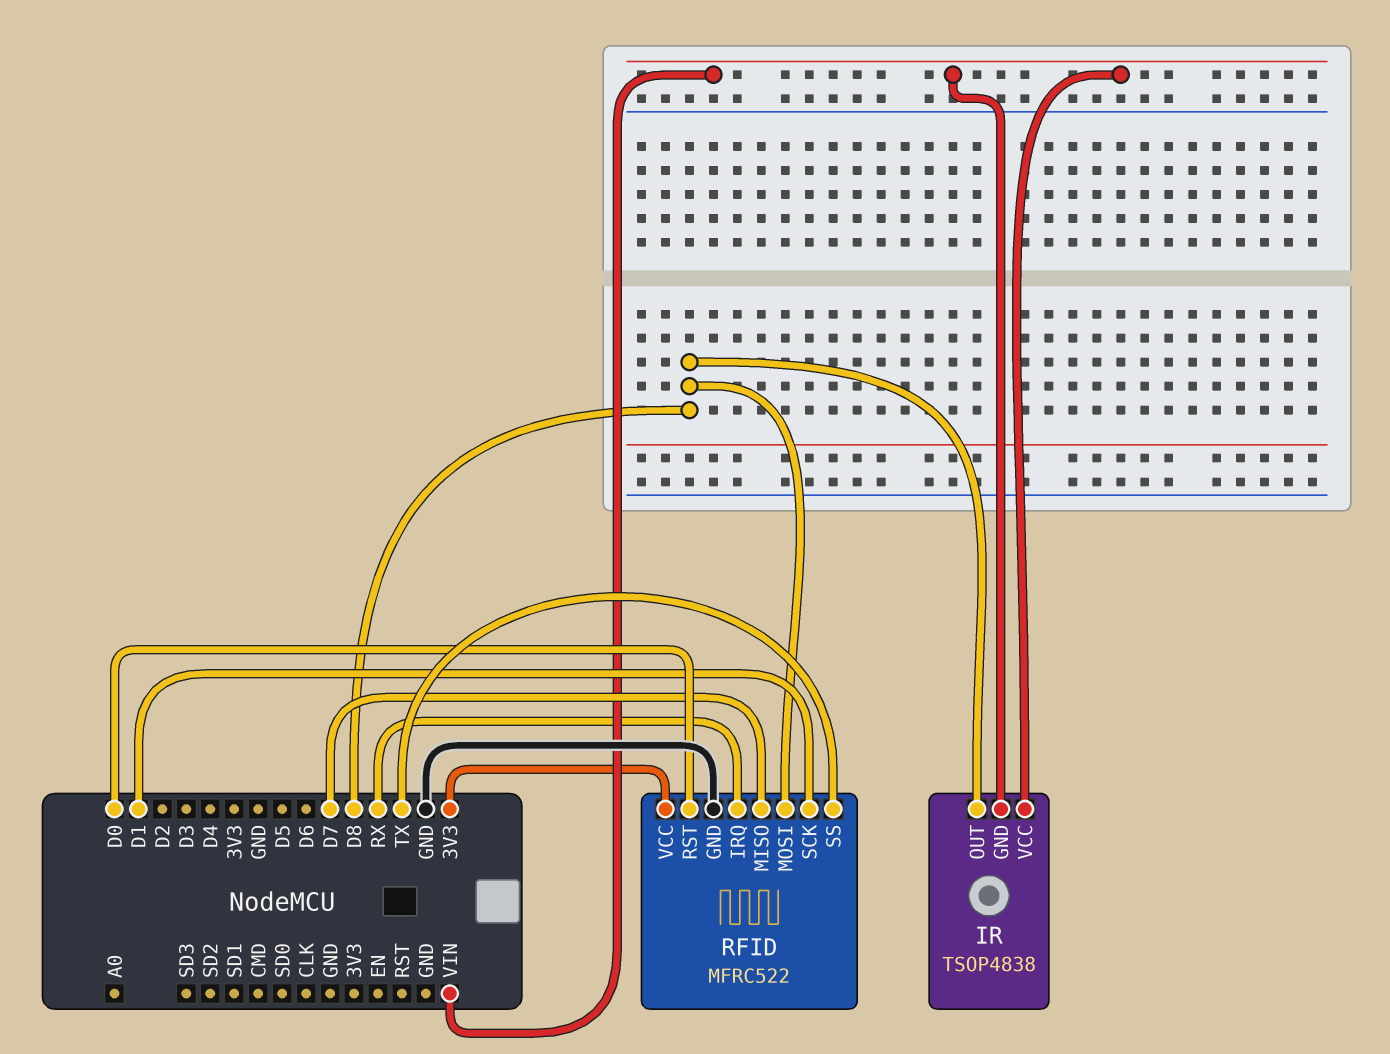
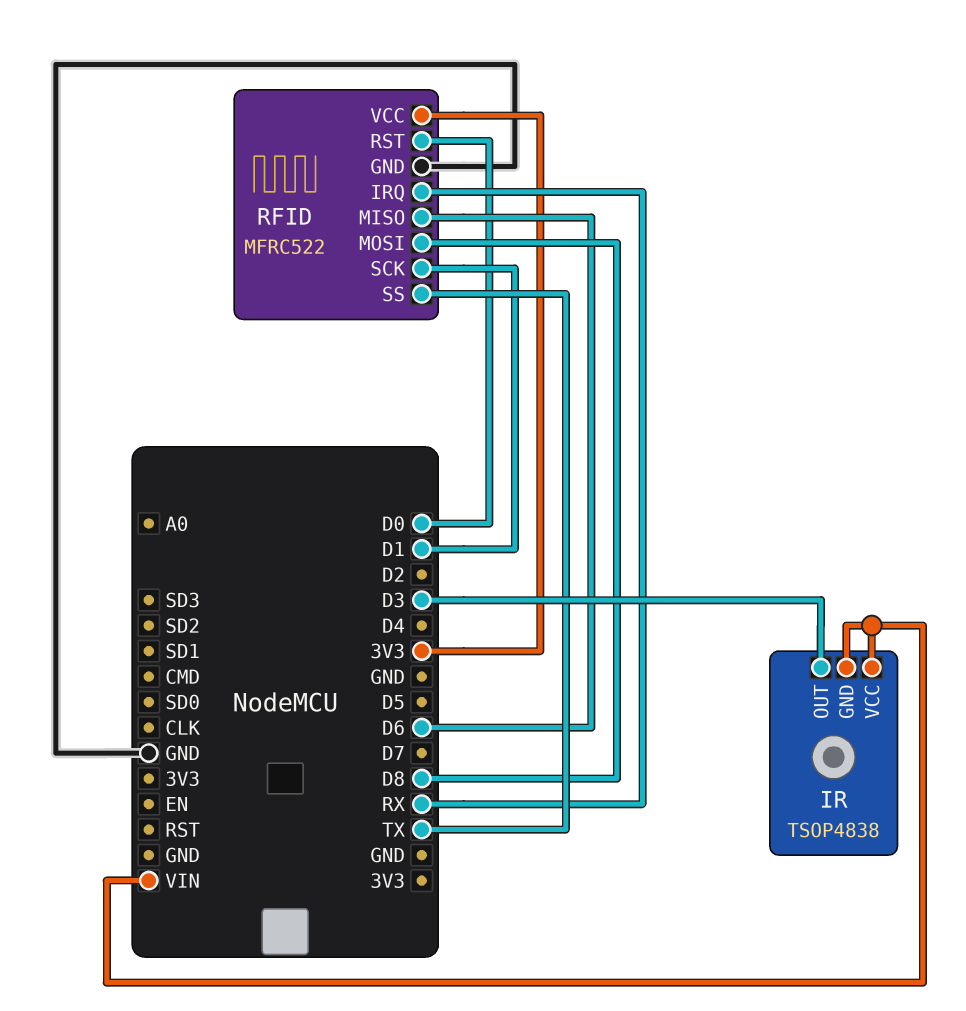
IR pin OUT: D8 -> D3
RFID pin MISO: D7 -> D6

